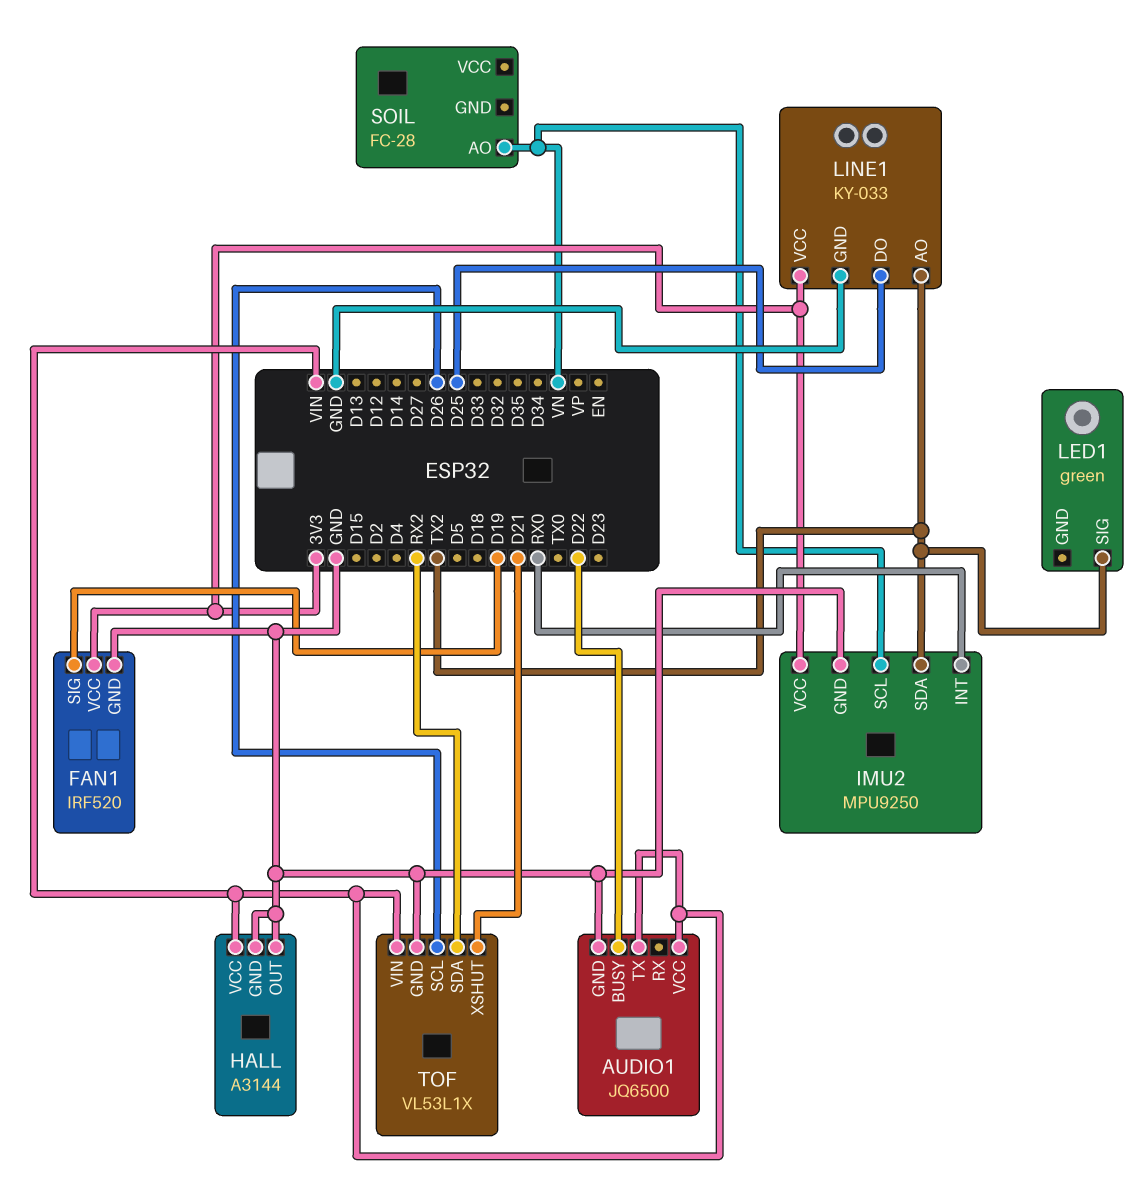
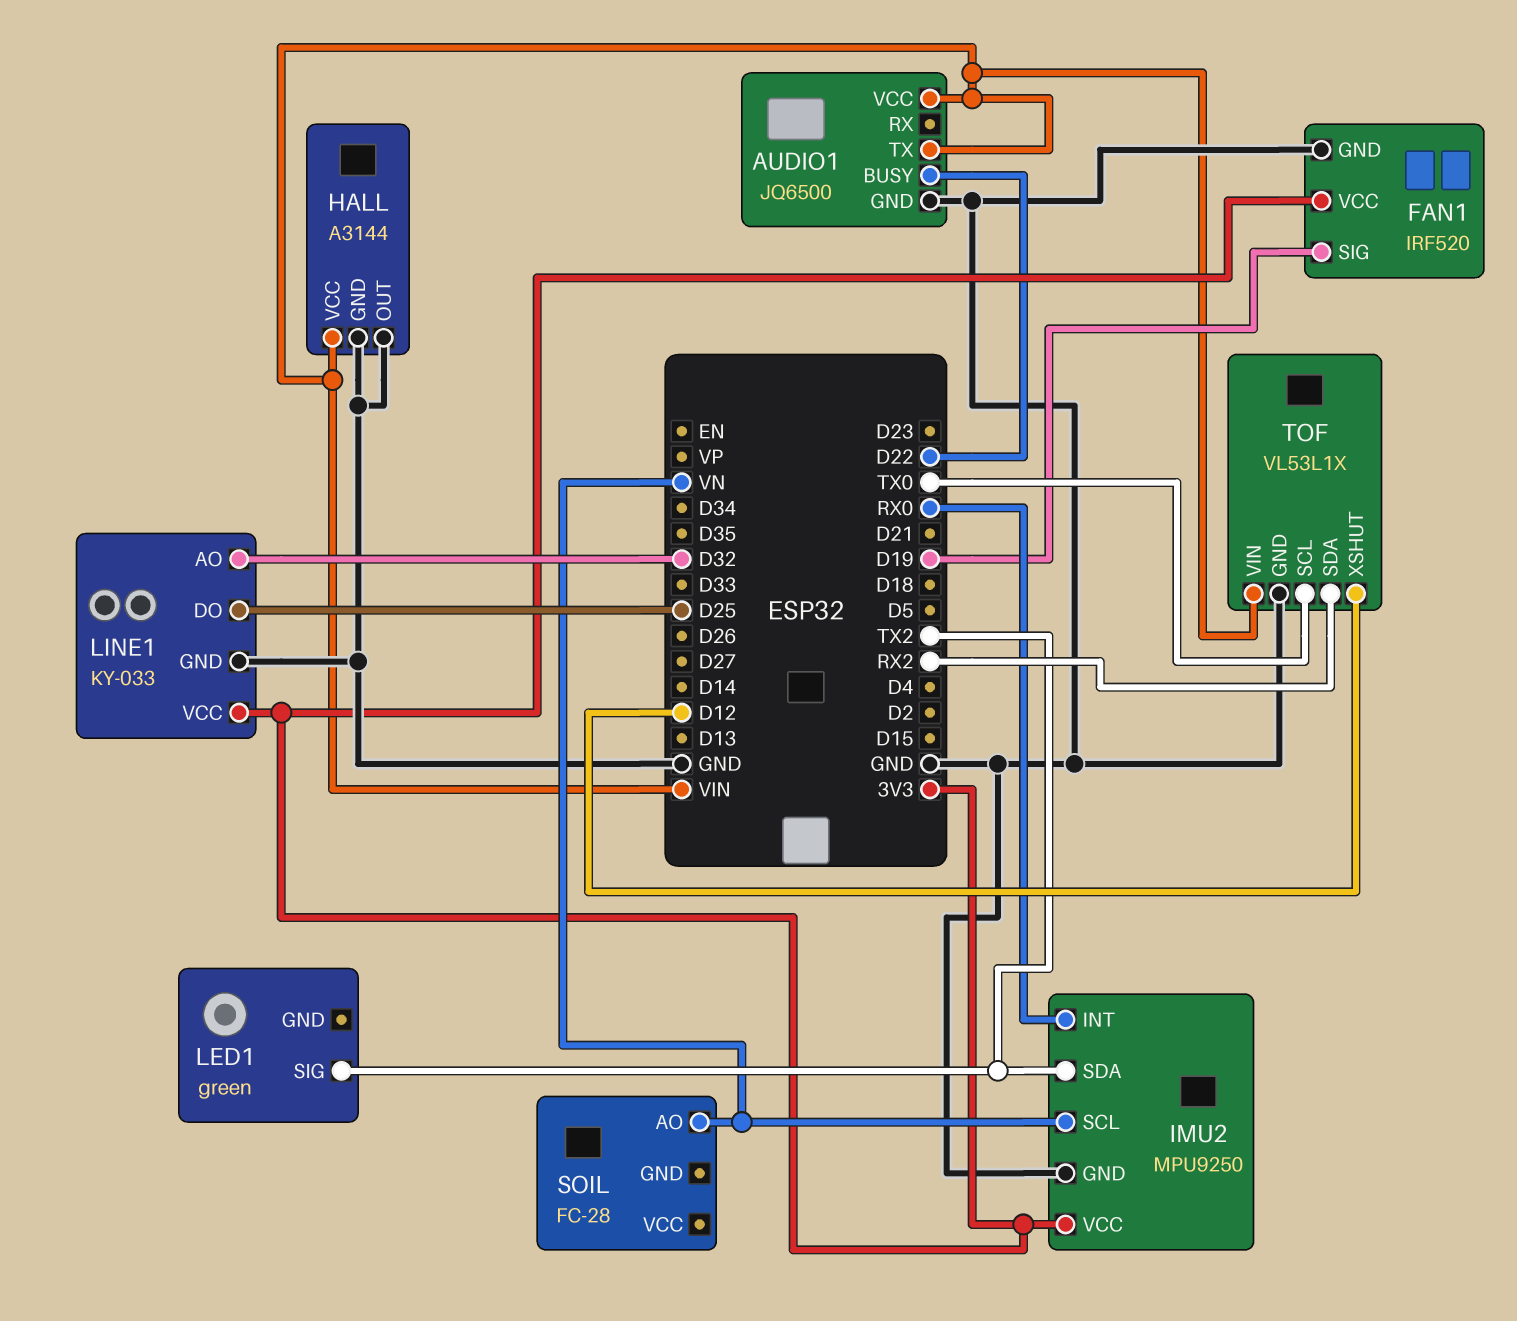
LINE1 pin AO: TX2 -> D32
TOF pin SCL: D26 -> TX0
TOF pin XSHUT: D21 -> D12

